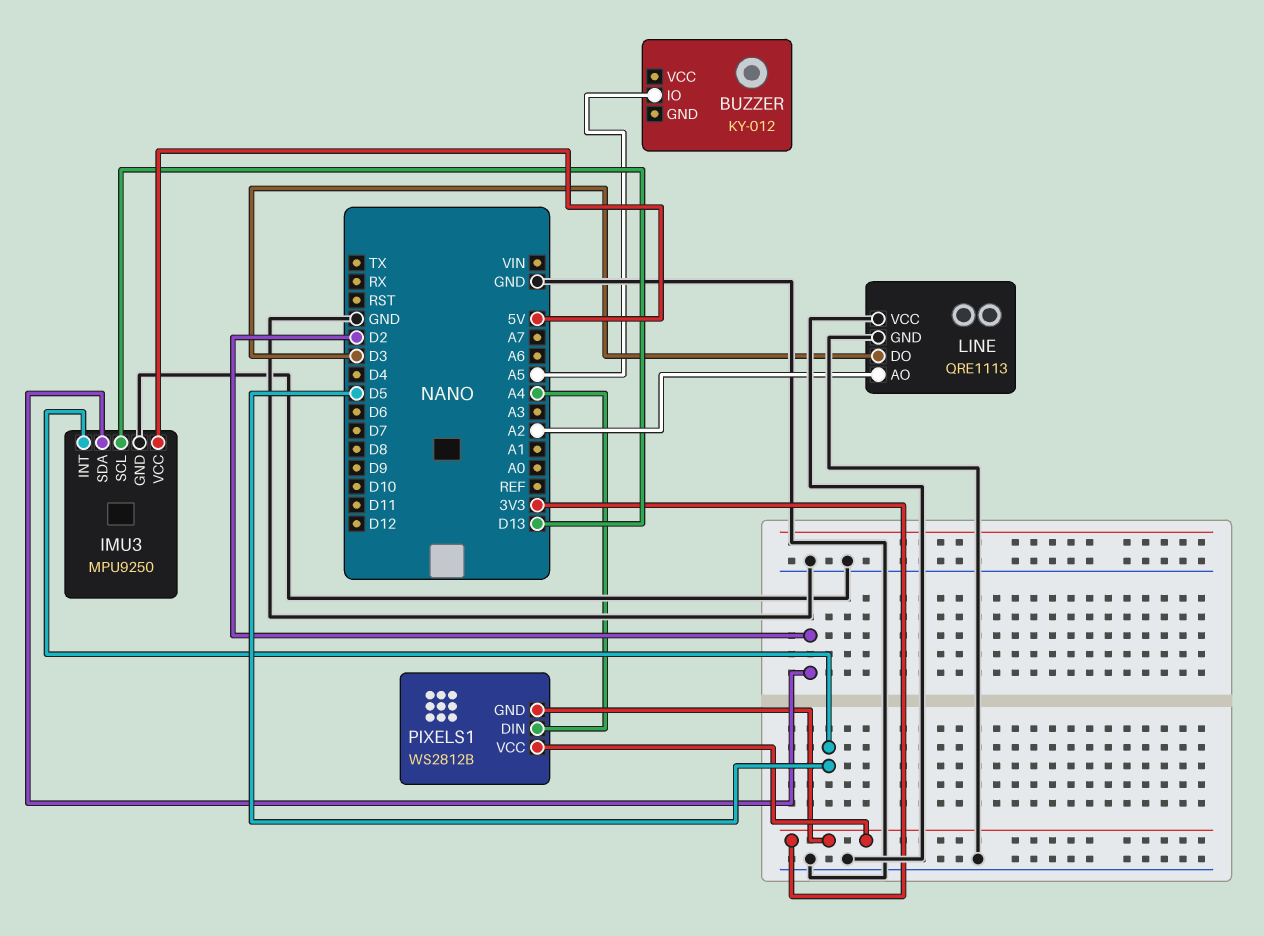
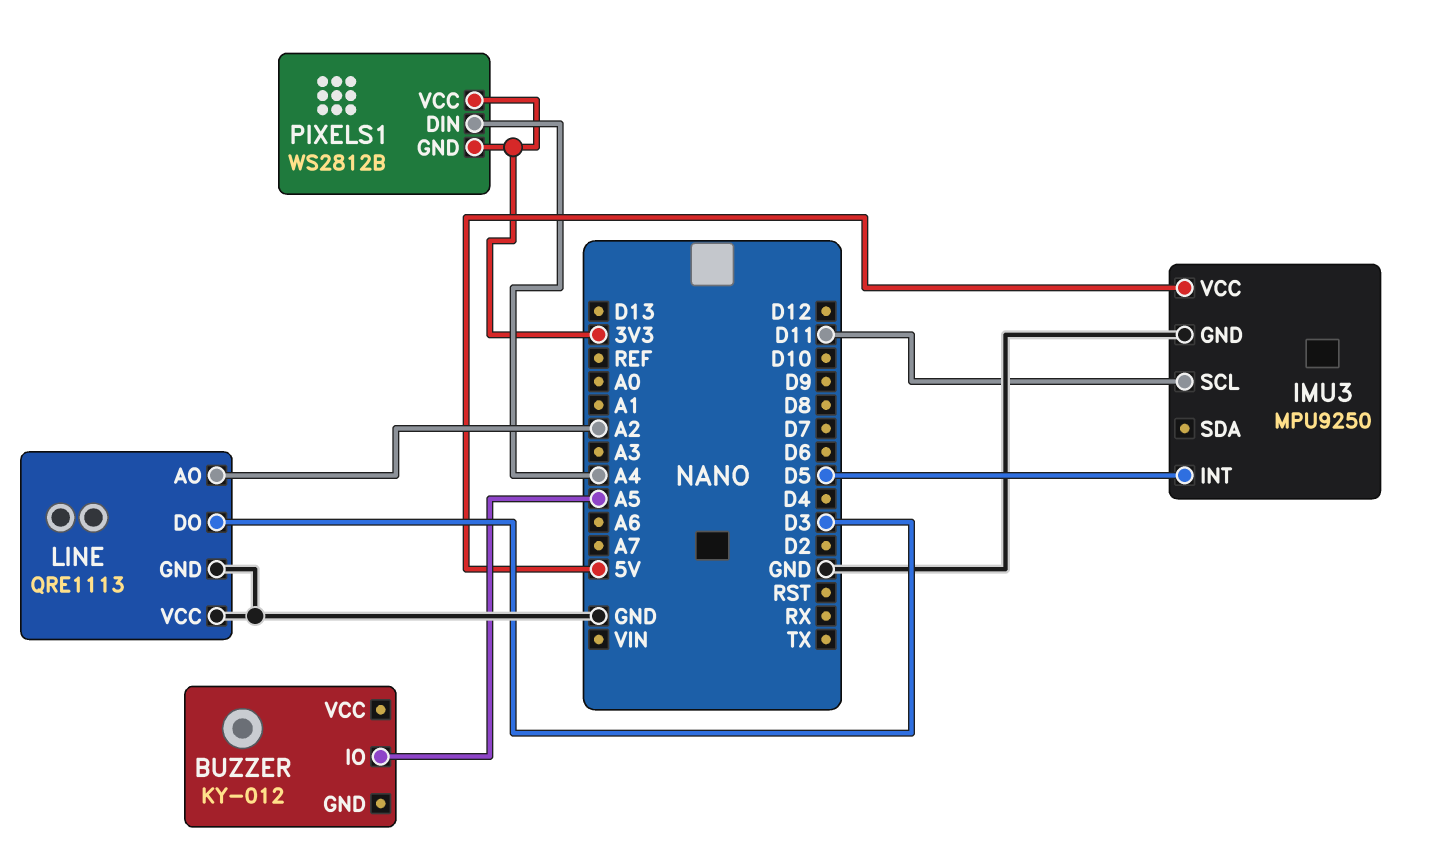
IMU3 pin SCL: D13 -> D11
IMU3 pin SDA: D2 -> none

